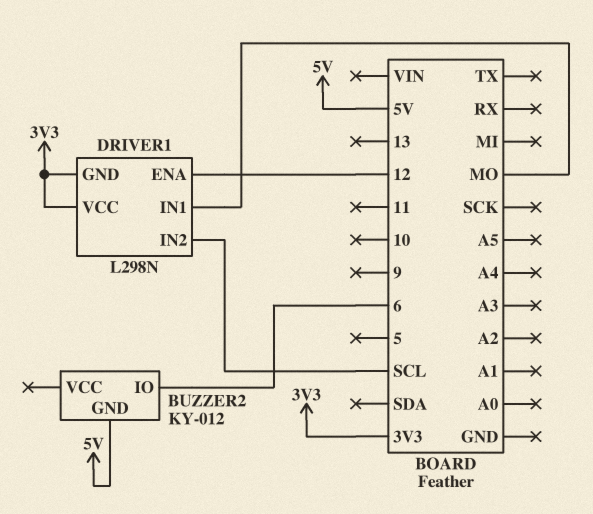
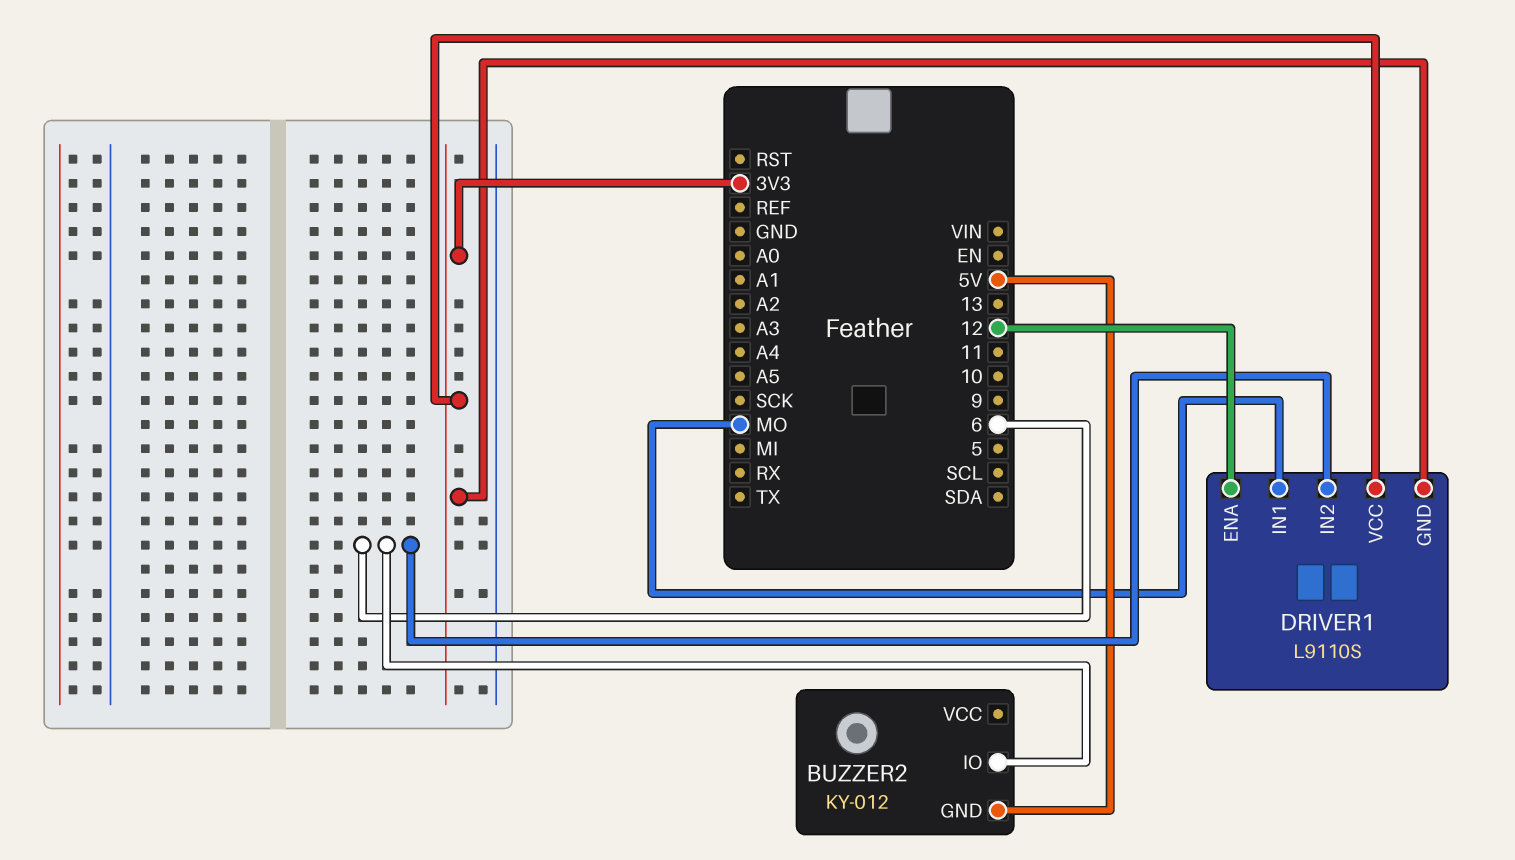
DRIVER1: L298N -> L9110S
DRIVER1 pin IN2: SCL -> 6

